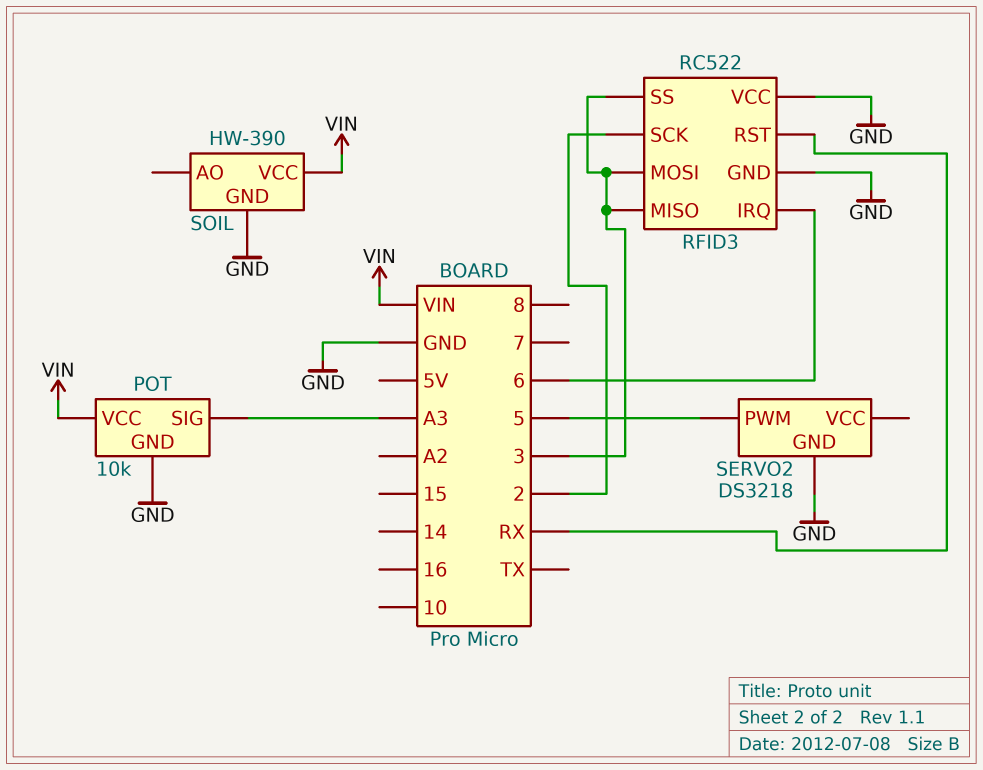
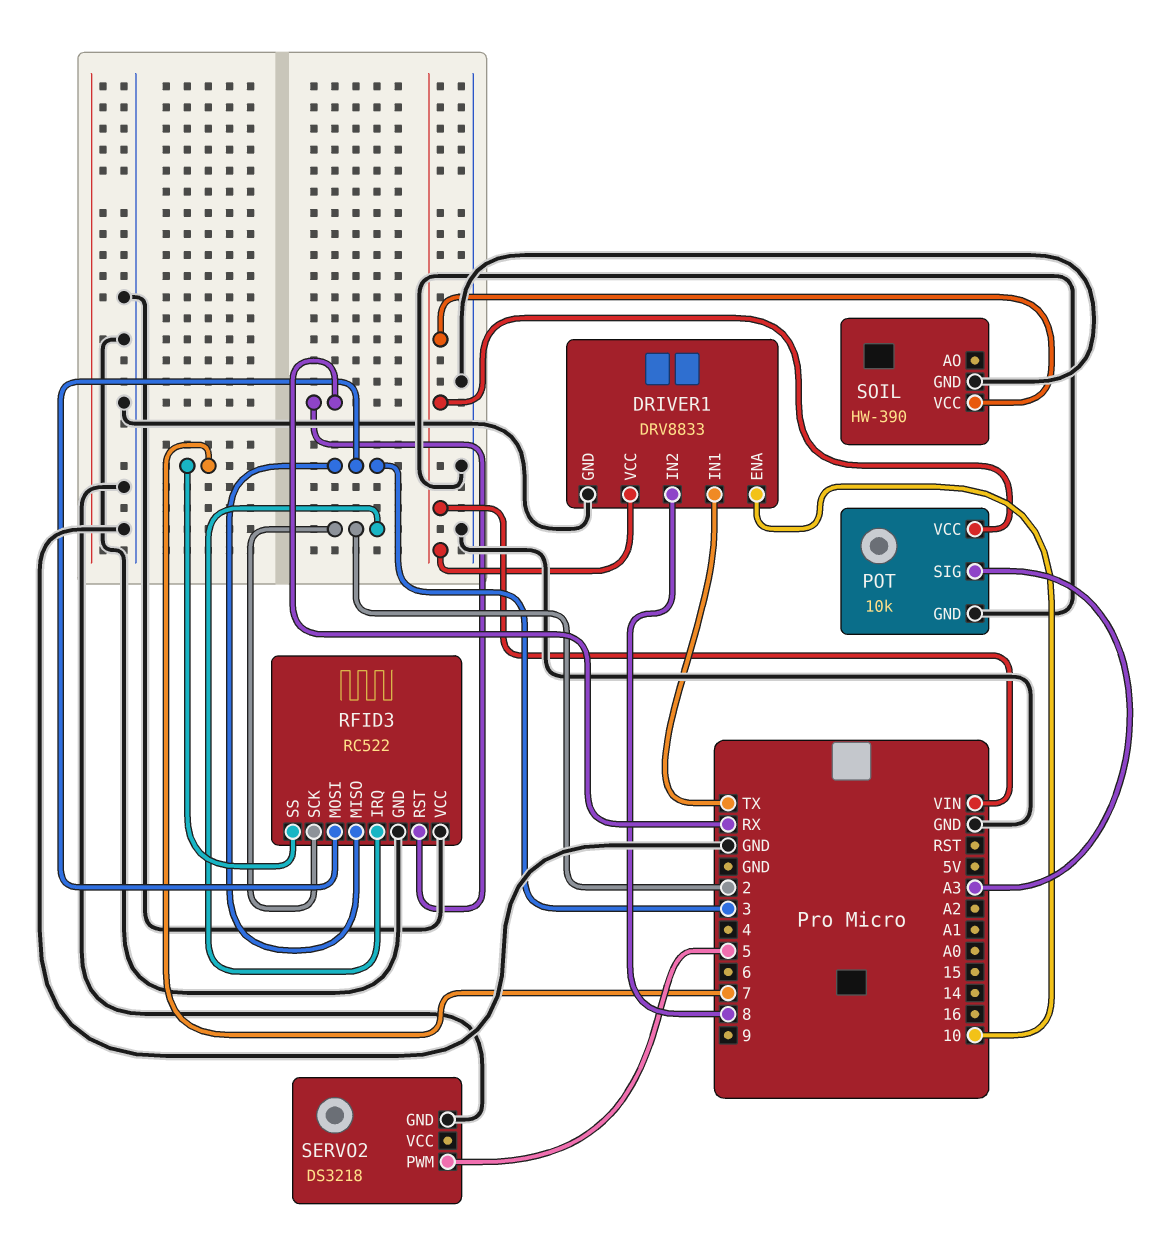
DRIVER1: none -> DRV8833
DRIVER1 pin ENA: none -> 10
DRIVER1 pin GND: none -> GND
DRIVER1 pin IN1: none -> TX
DRIVER1 pin IN2: none -> 8
DRIVER1 pin VCC: none -> VIN
RFID3 pin IRQ: 6 -> 2
RFID3 pin SS: 3 -> 7

